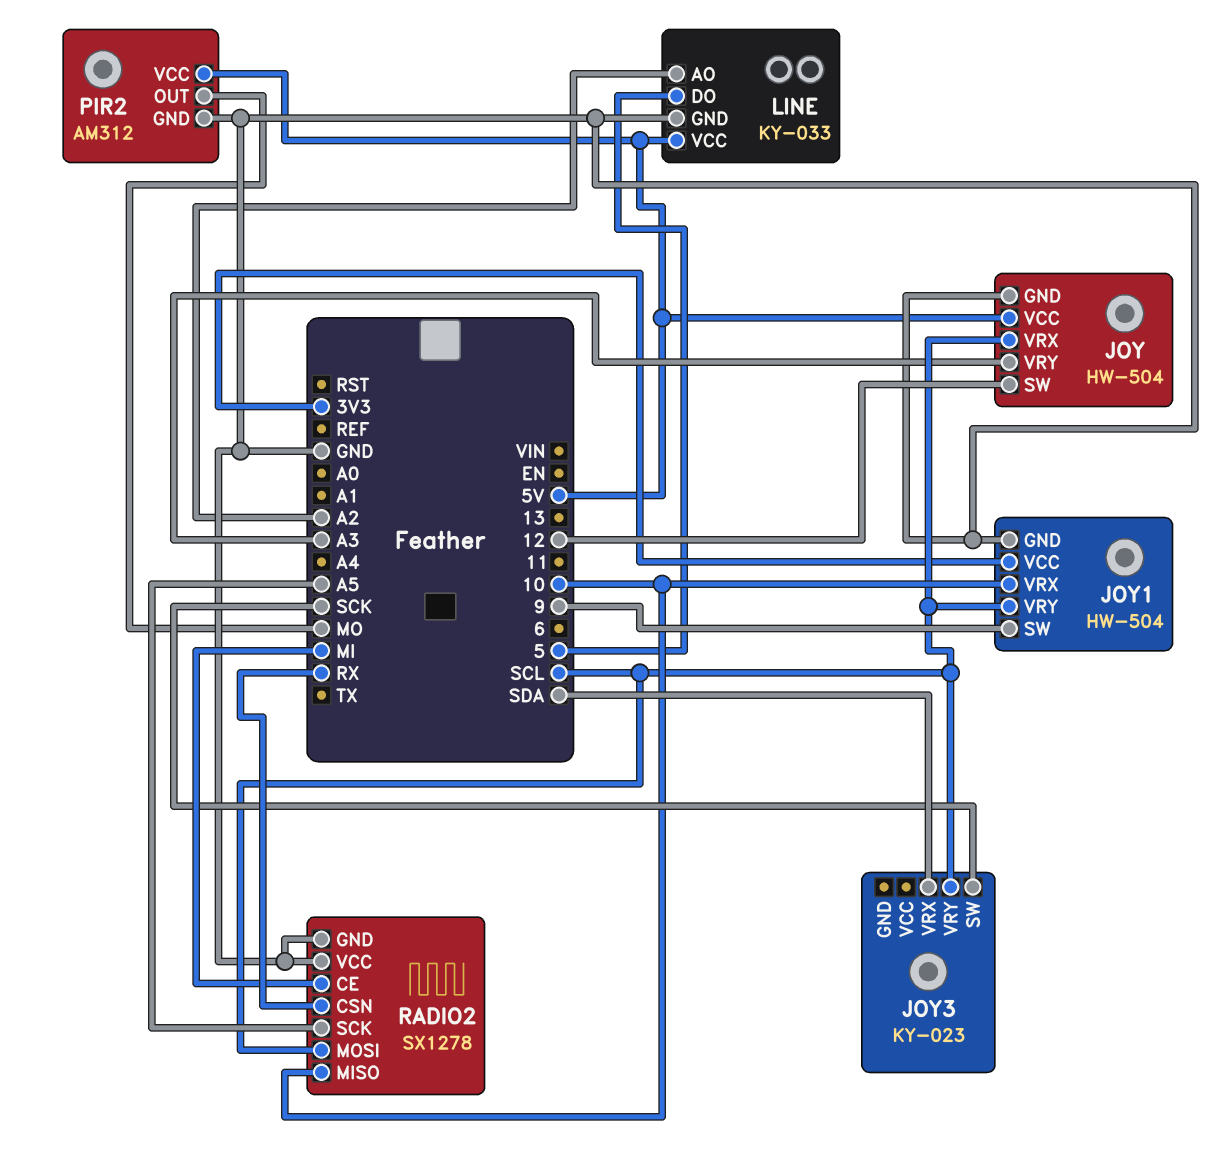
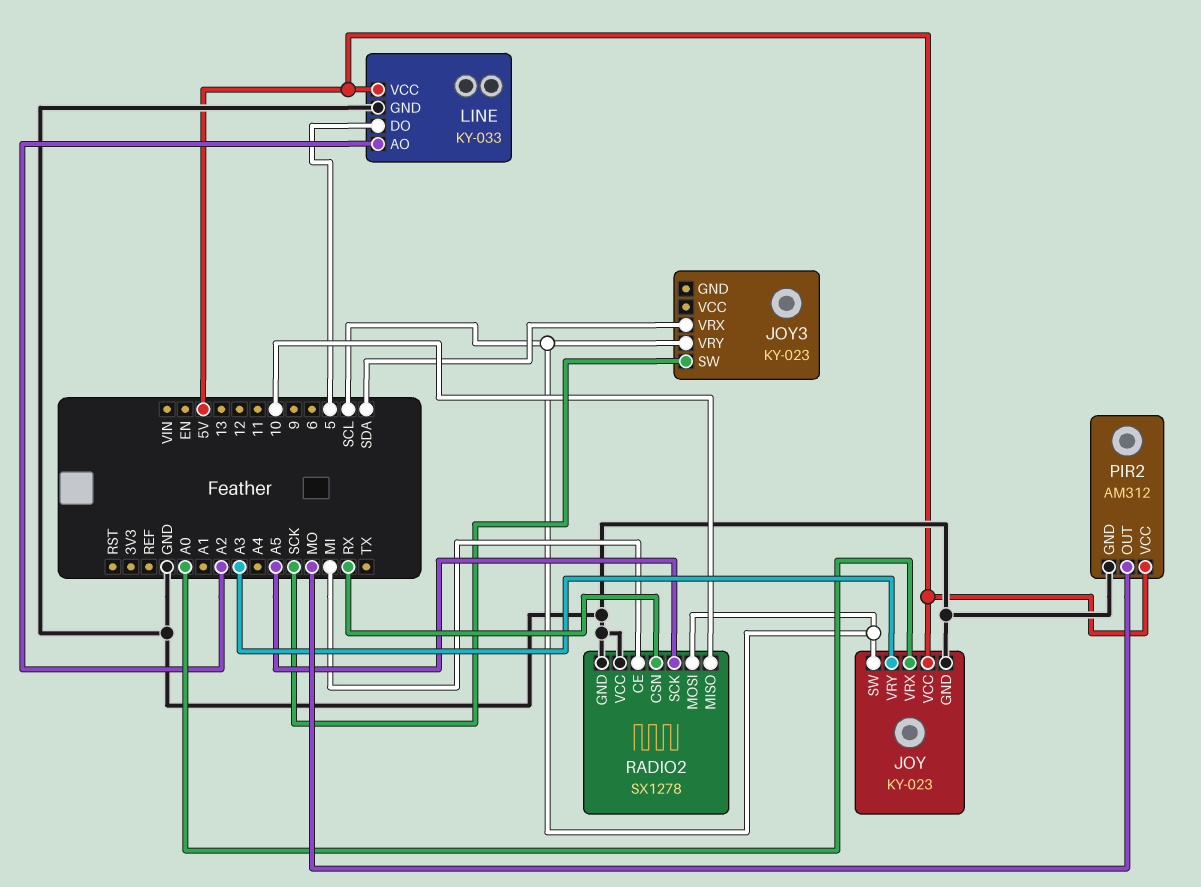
JOY: HW-504 -> KY-023
JOY pin SW: 12 -> SCL
JOY pin VRX: SCL -> A0
JOY1: HW-504 -> none
JOY1 pin GND: GND -> none
JOY1 pin SW: 9 -> none
JOY1 pin VCC: 3V3 -> none
JOY1 pin VRX: 10 -> none
JOY1 pin VRY: SCL -> none

